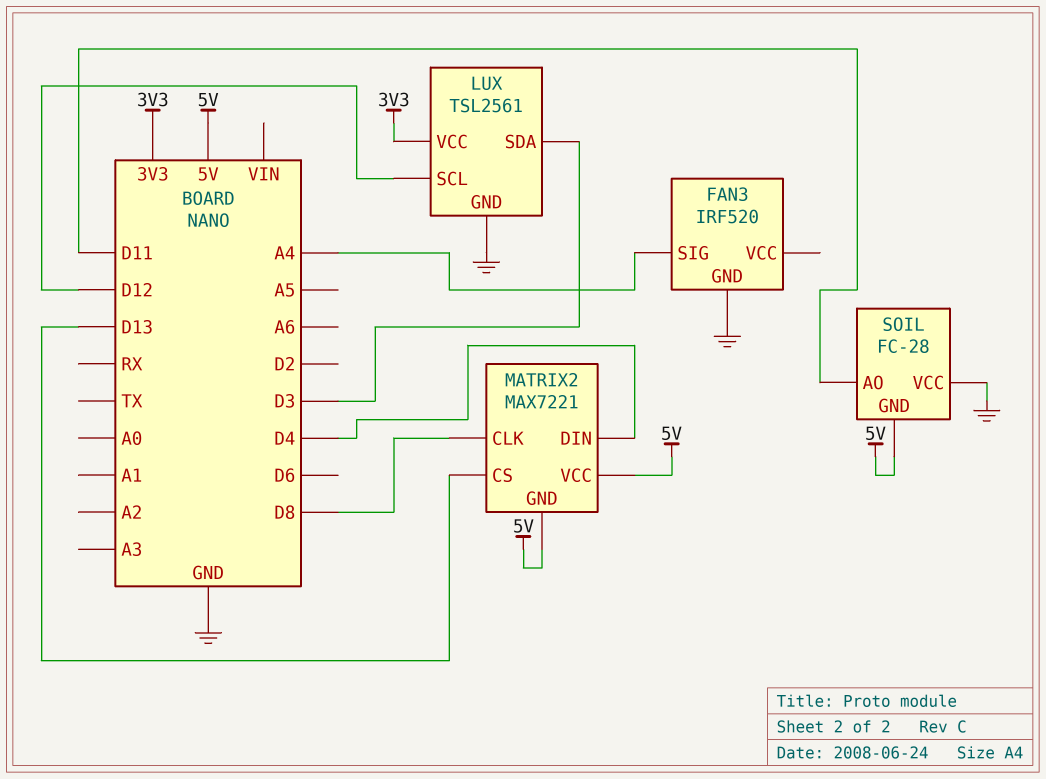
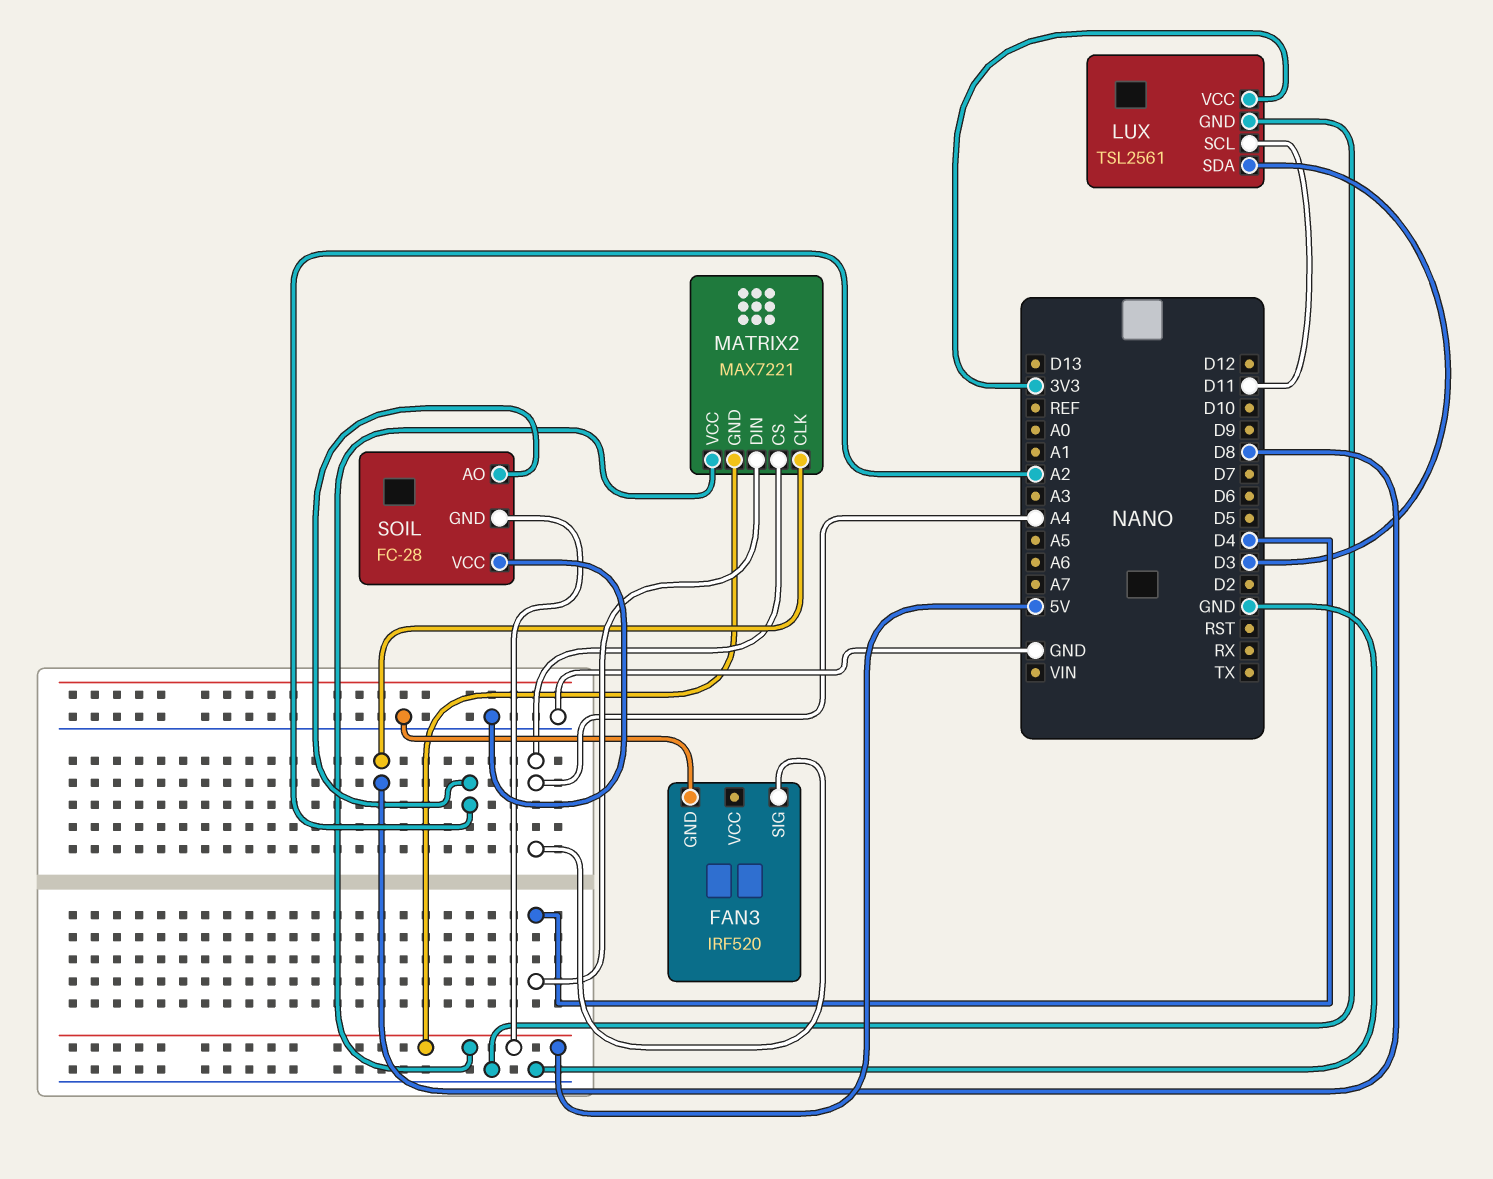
LUX pin SCL: D12 -> D11
MATRIX2 pin CS: D13 -> A4
SOIL pin AO: D11 -> A2

